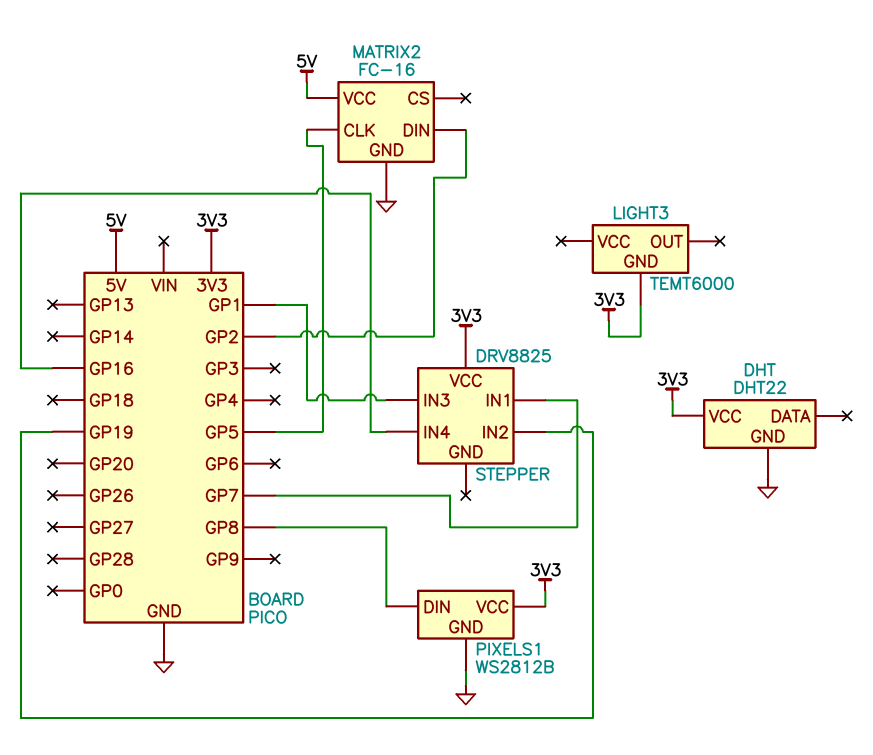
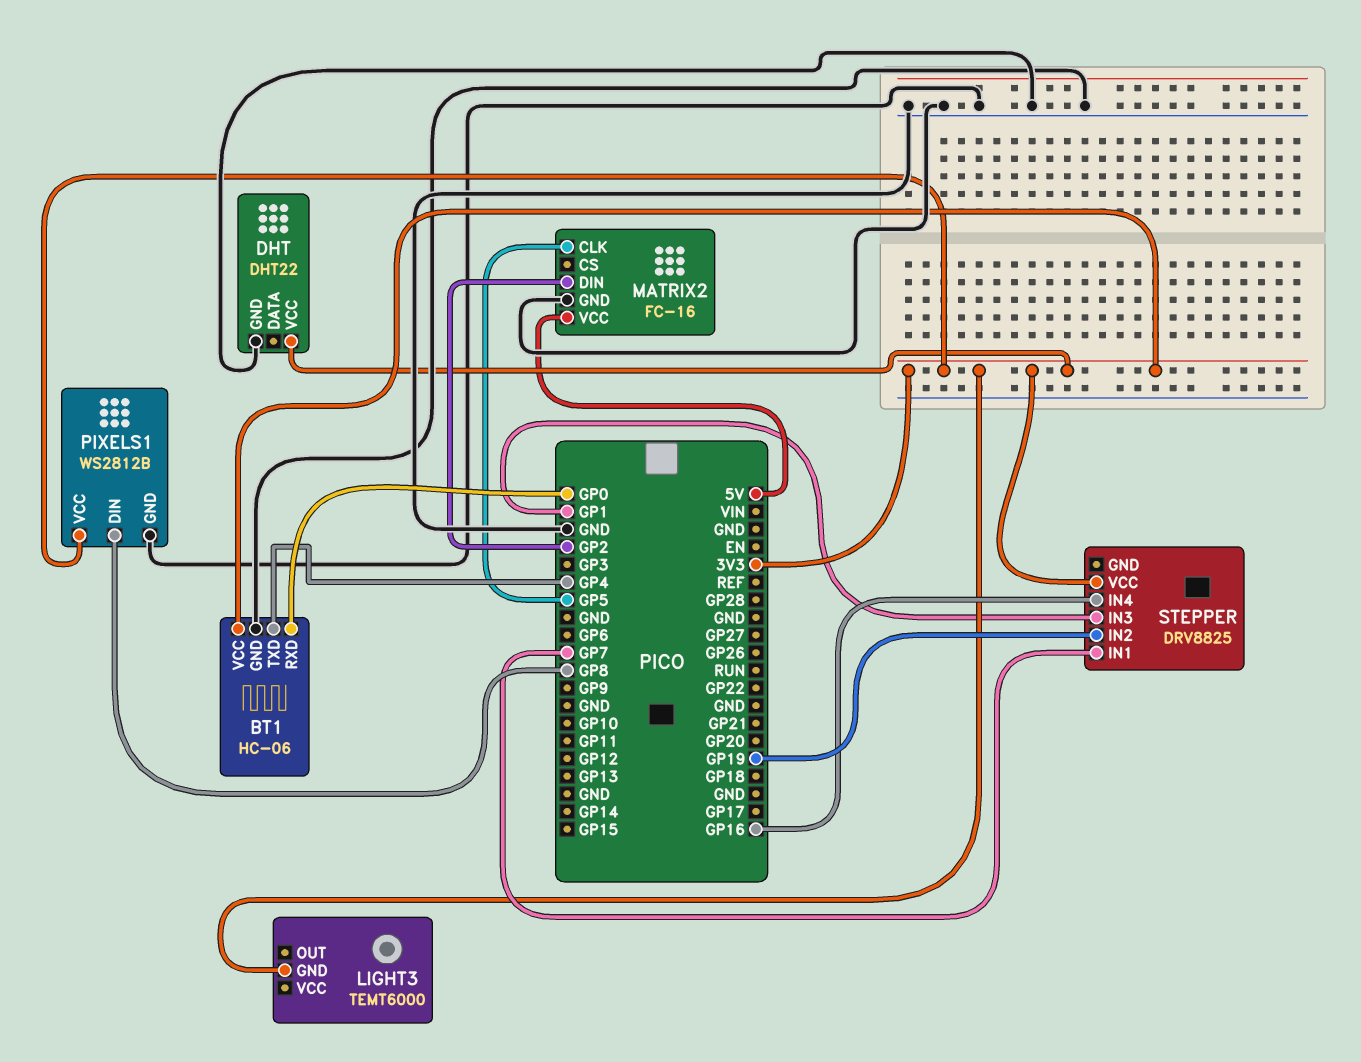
BT1: none -> HC-06
BT1 pin GND: none -> GND
BT1 pin RXD: none -> GP0
BT1 pin TXD: none -> GP4
BT1 pin VCC: none -> 3V3

